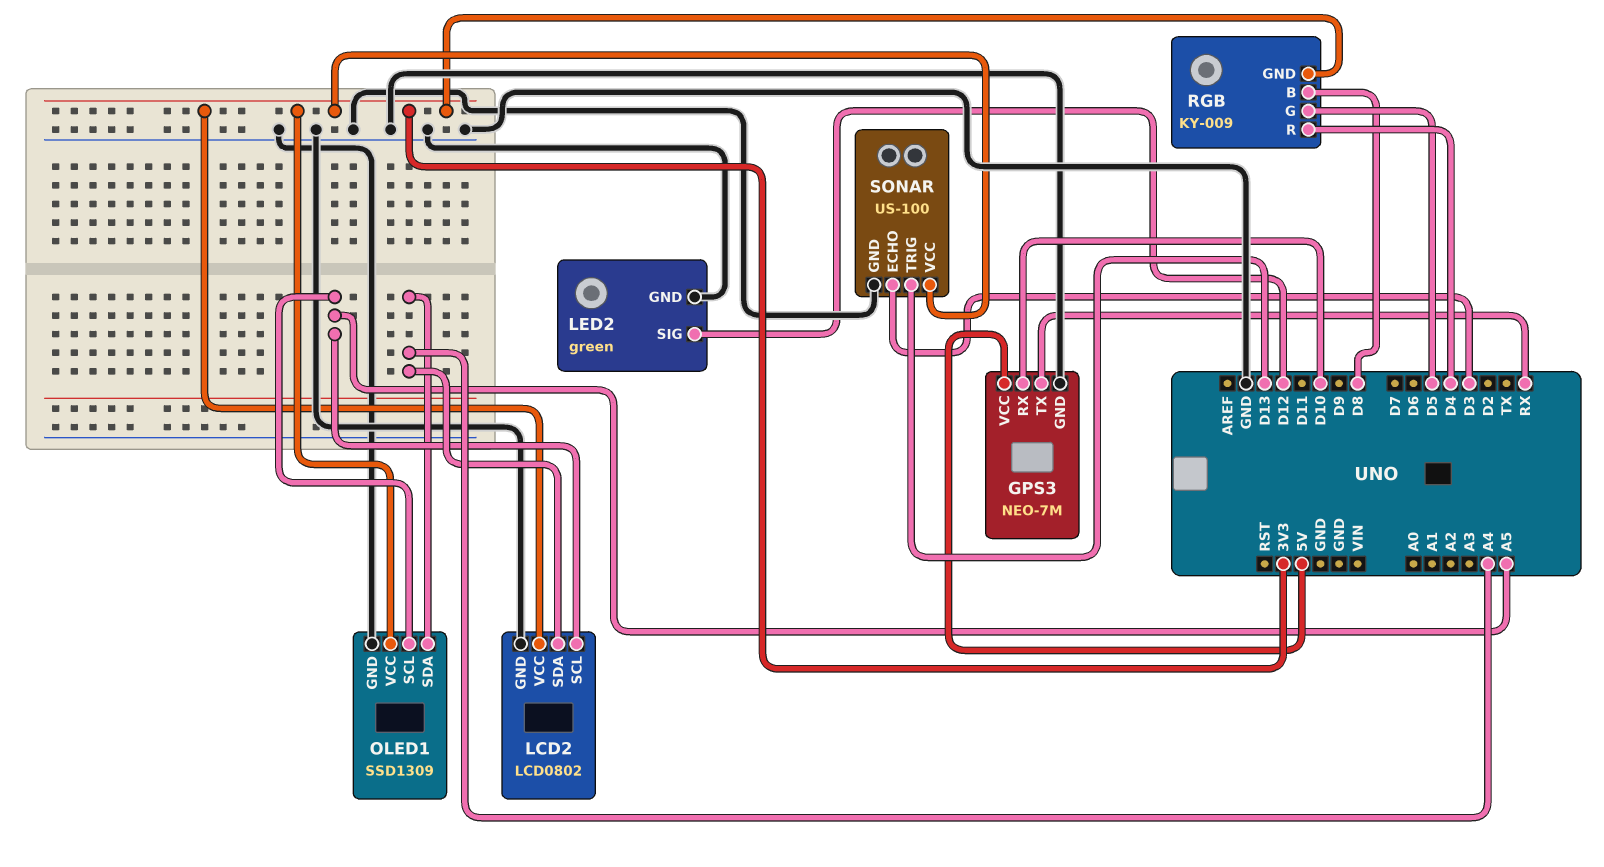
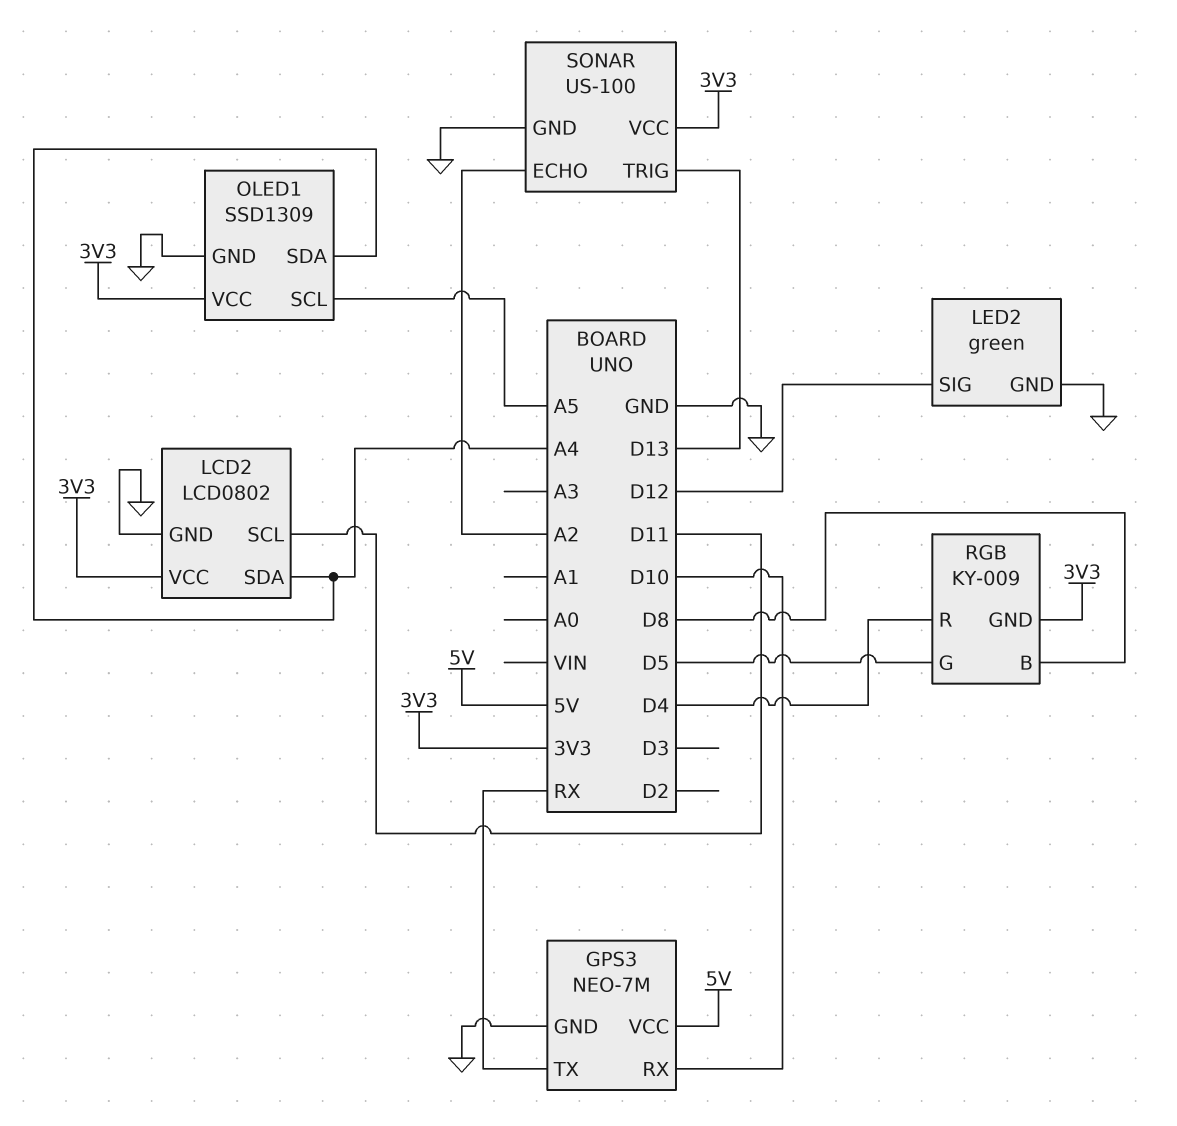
LCD2 pin SCL: A5 -> D11
SONAR pin ECHO: D3 -> A2

